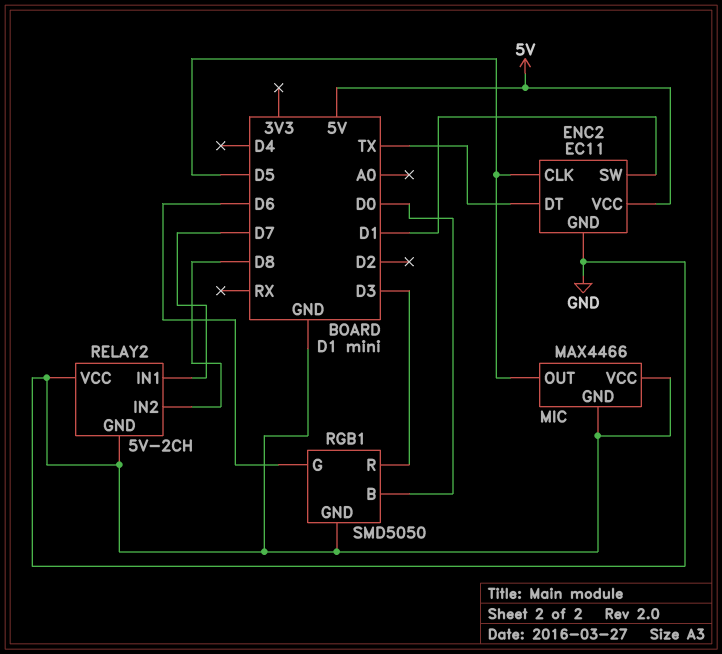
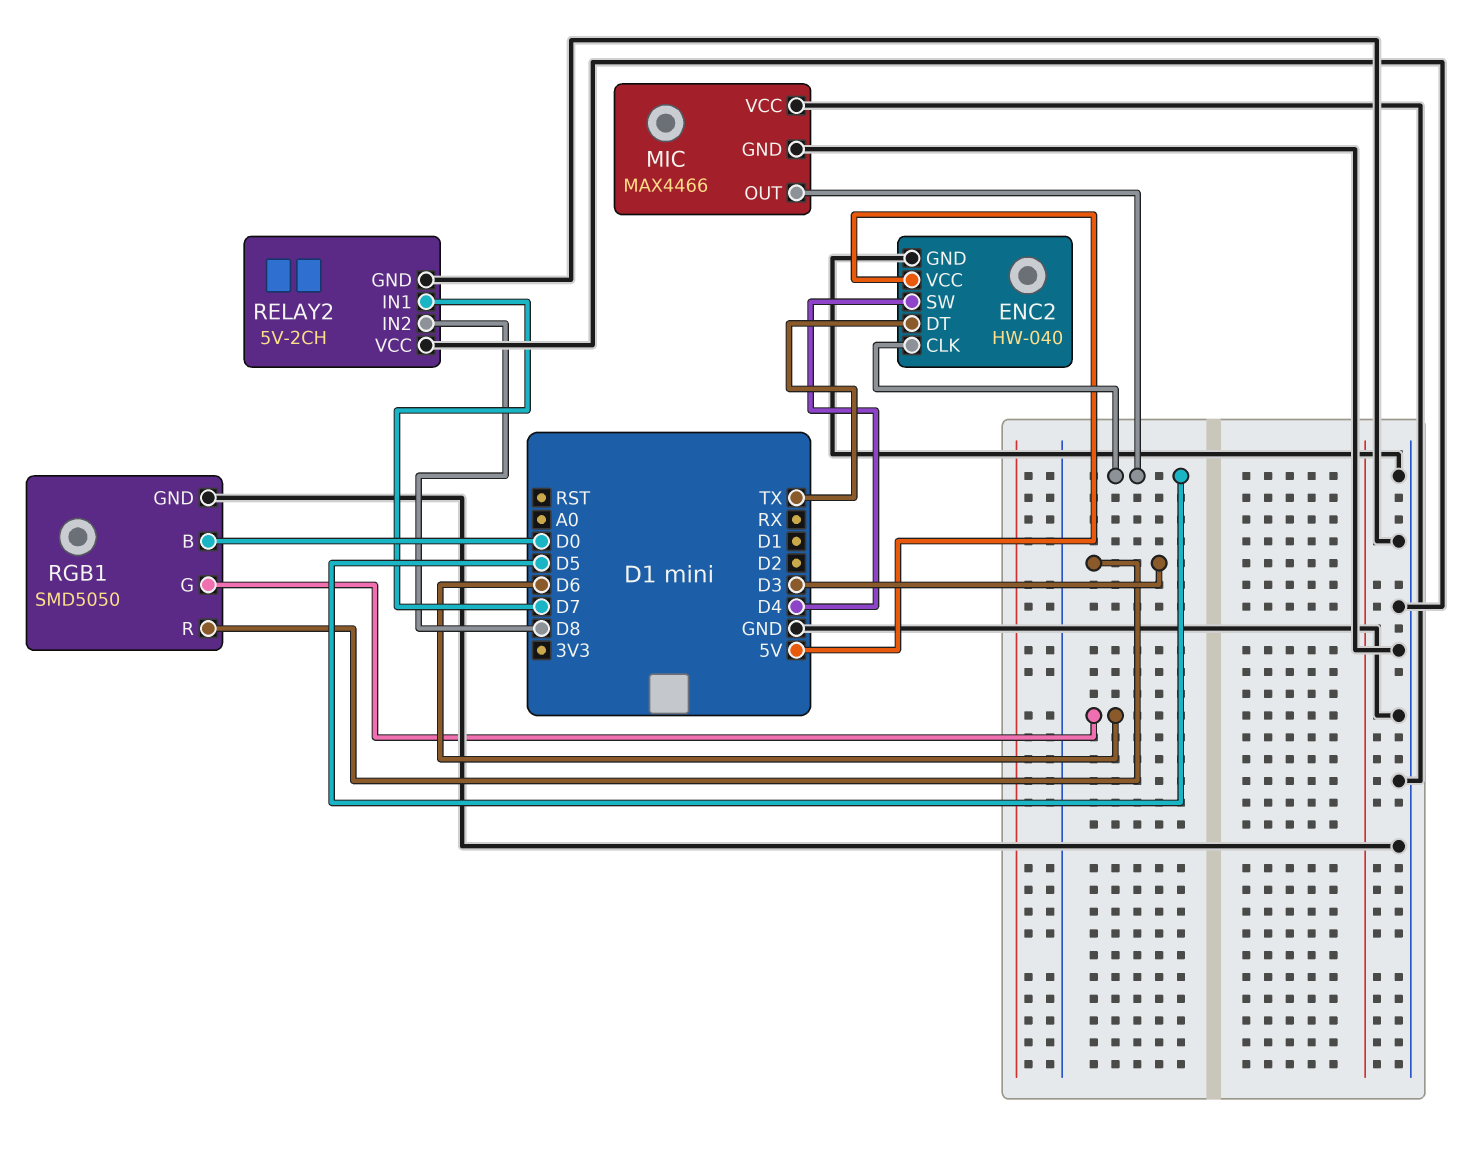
ENC2: EC11 -> HW-040
ENC2 pin SW: D1 -> D4

